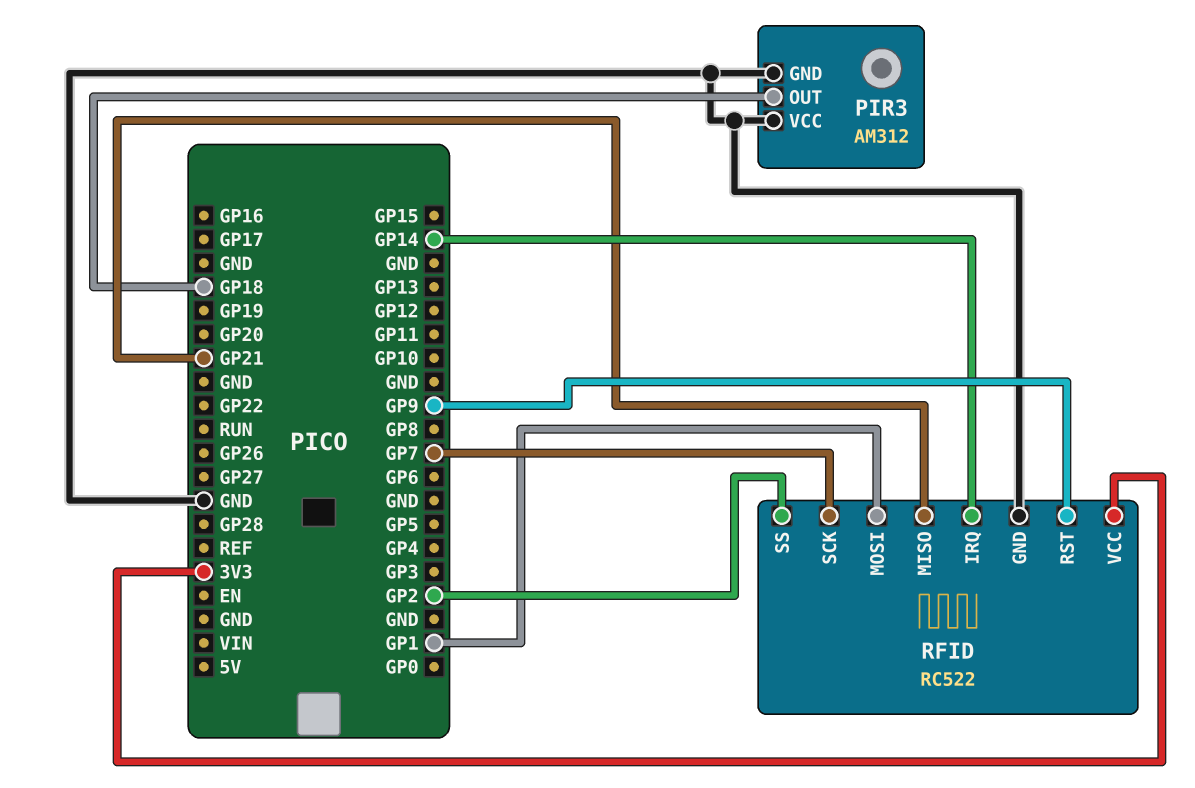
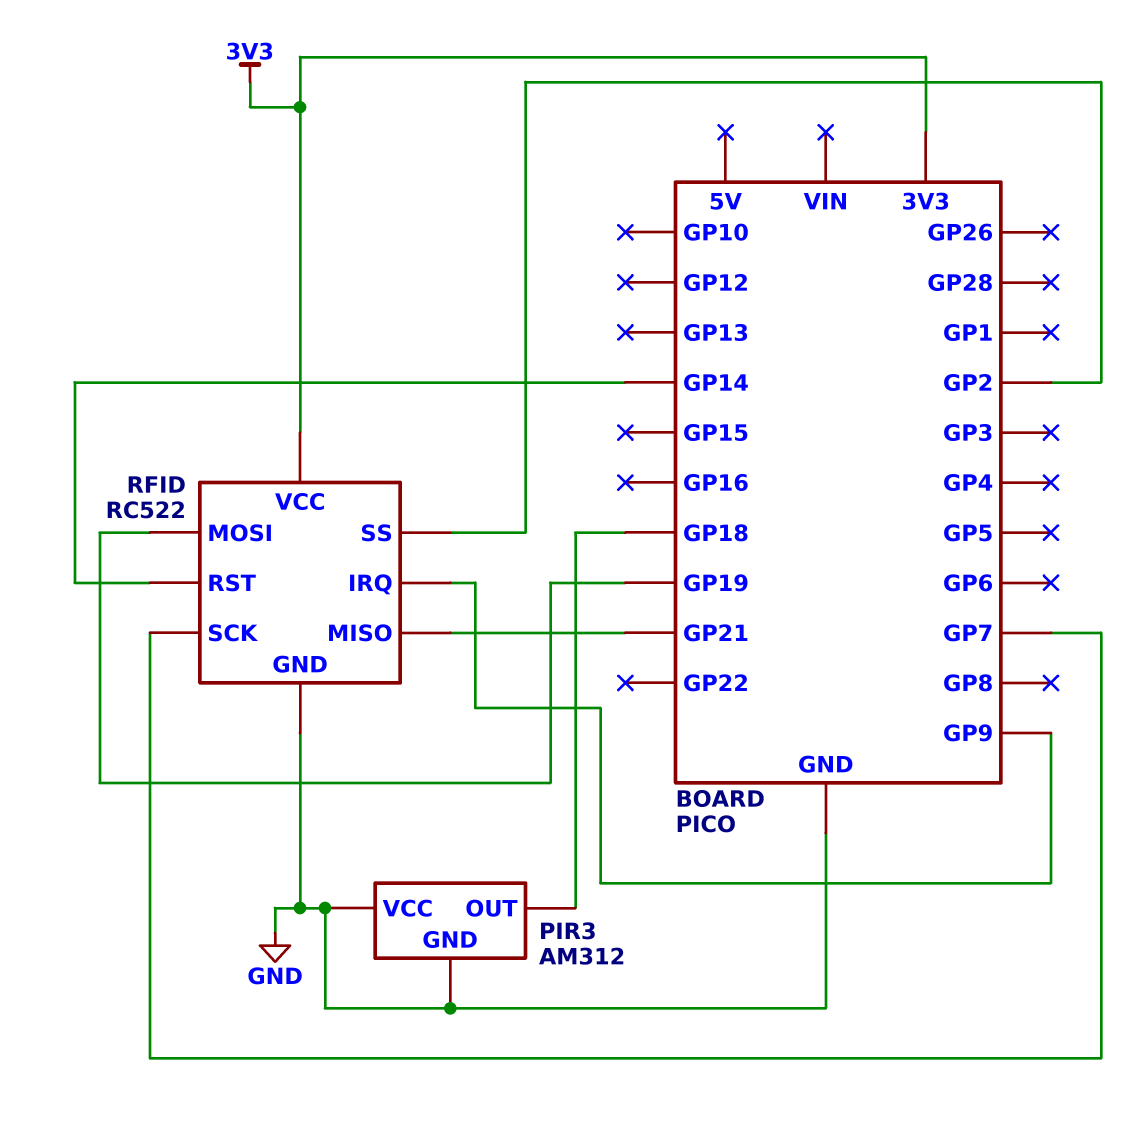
RFID pin IRQ: GP14 -> GP9
RFID pin MOSI: GP1 -> GP19
RFID pin RST: GP9 -> GP14

